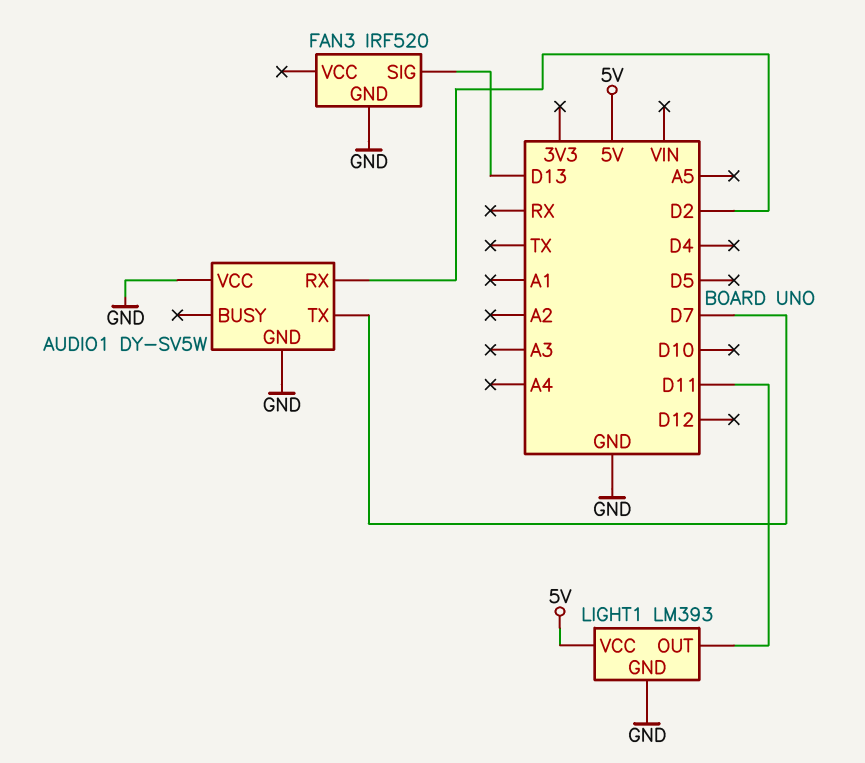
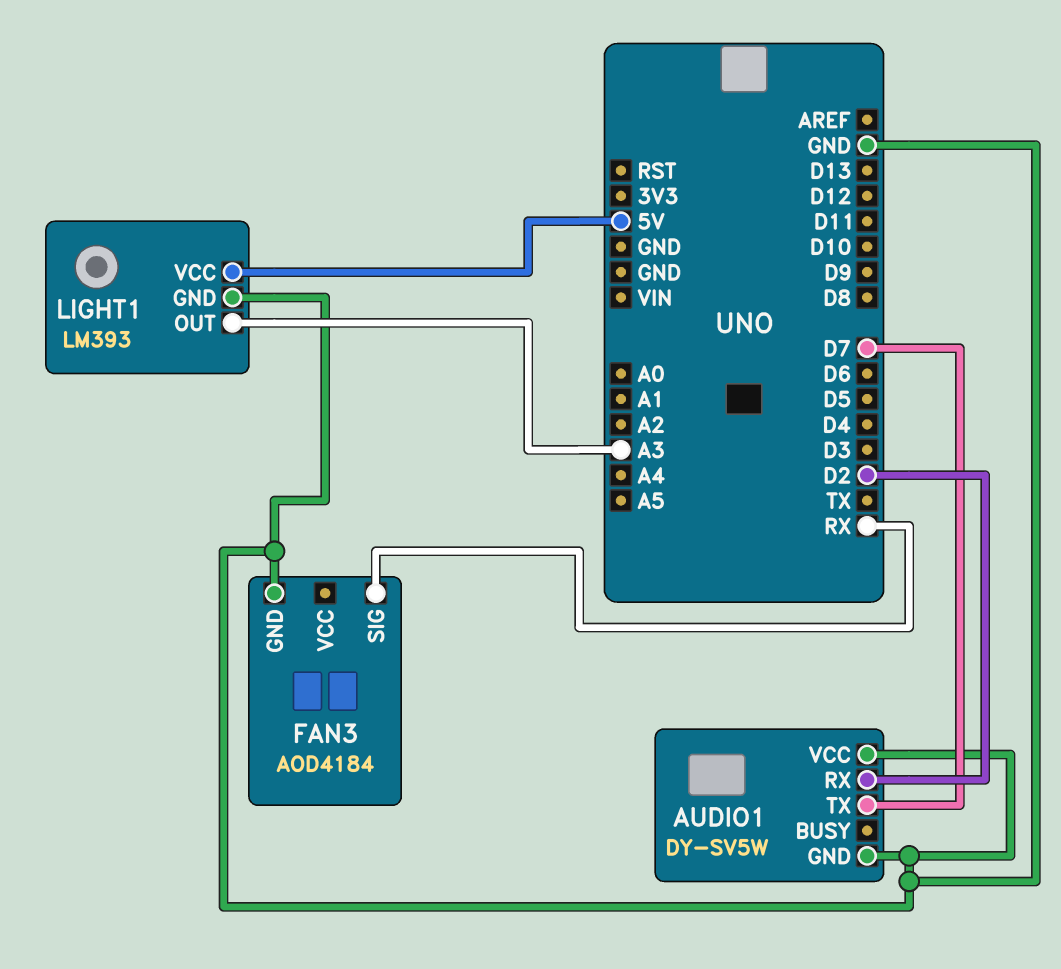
FAN3: IRF520 -> AOD4184
FAN3 pin SIG: D13 -> RX
LIGHT1 pin OUT: D11 -> A3

